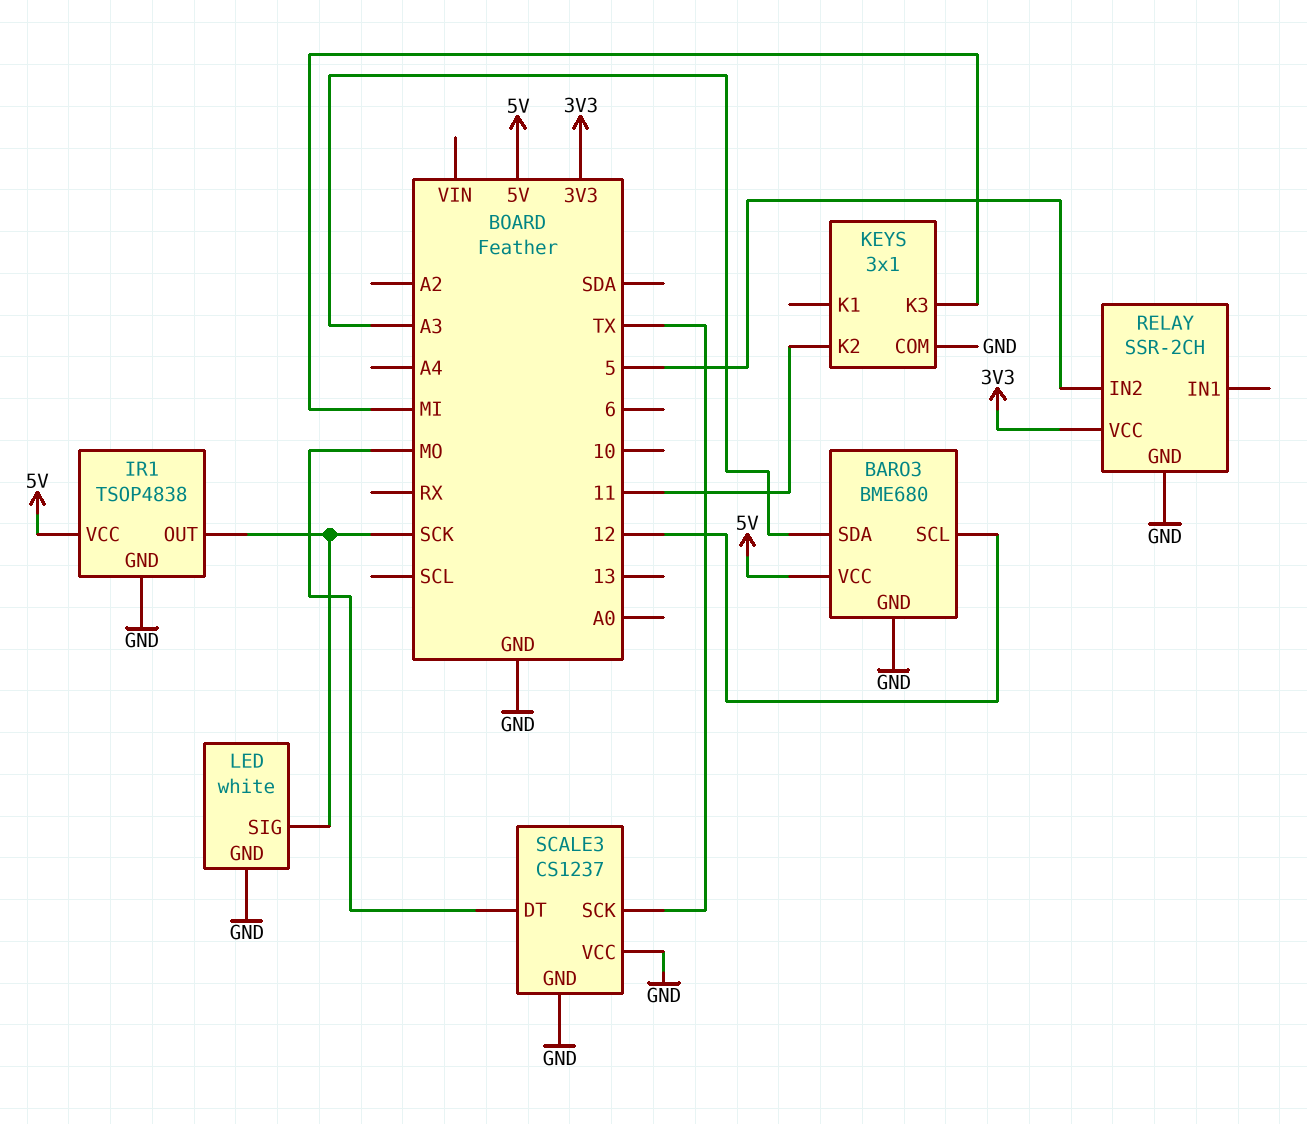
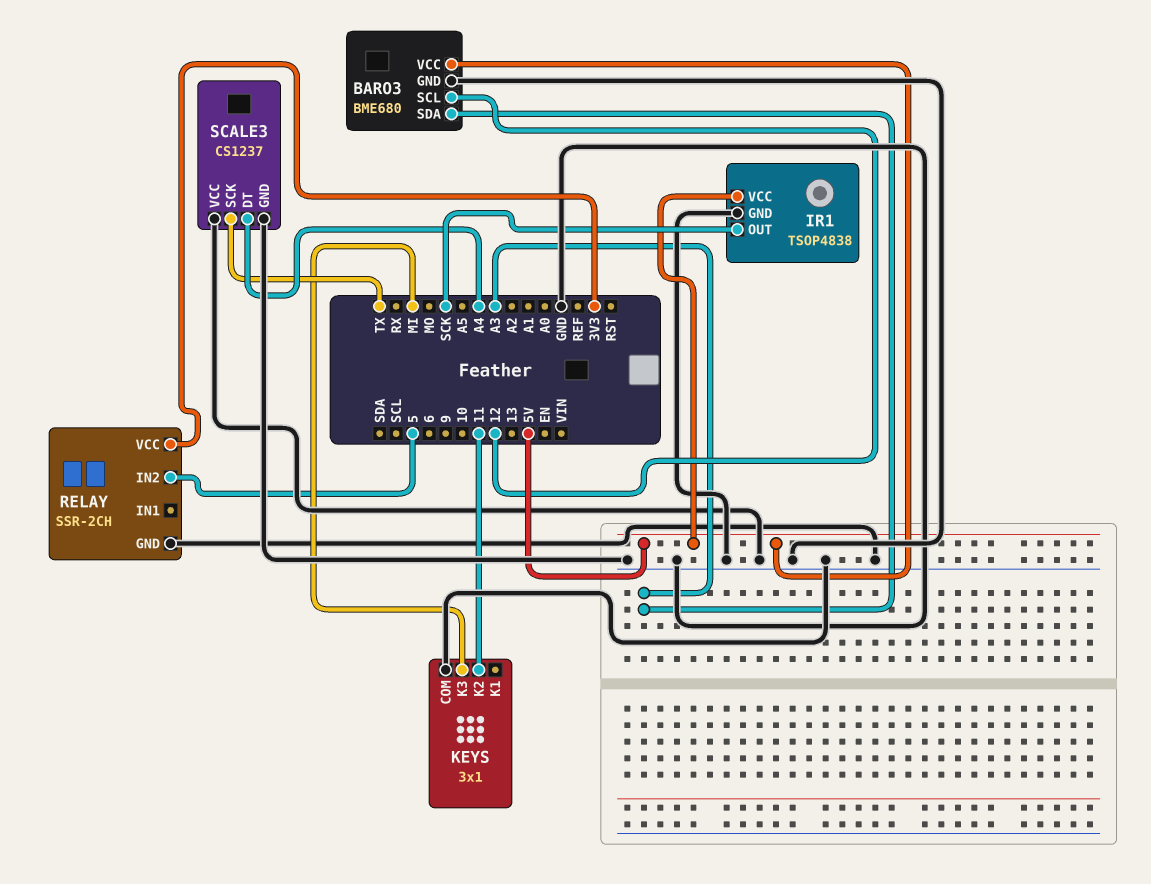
LED: white -> none
LED pin GND: GND -> none
LED pin SIG: SCK -> none
SCALE3 pin DT: MO -> A4

